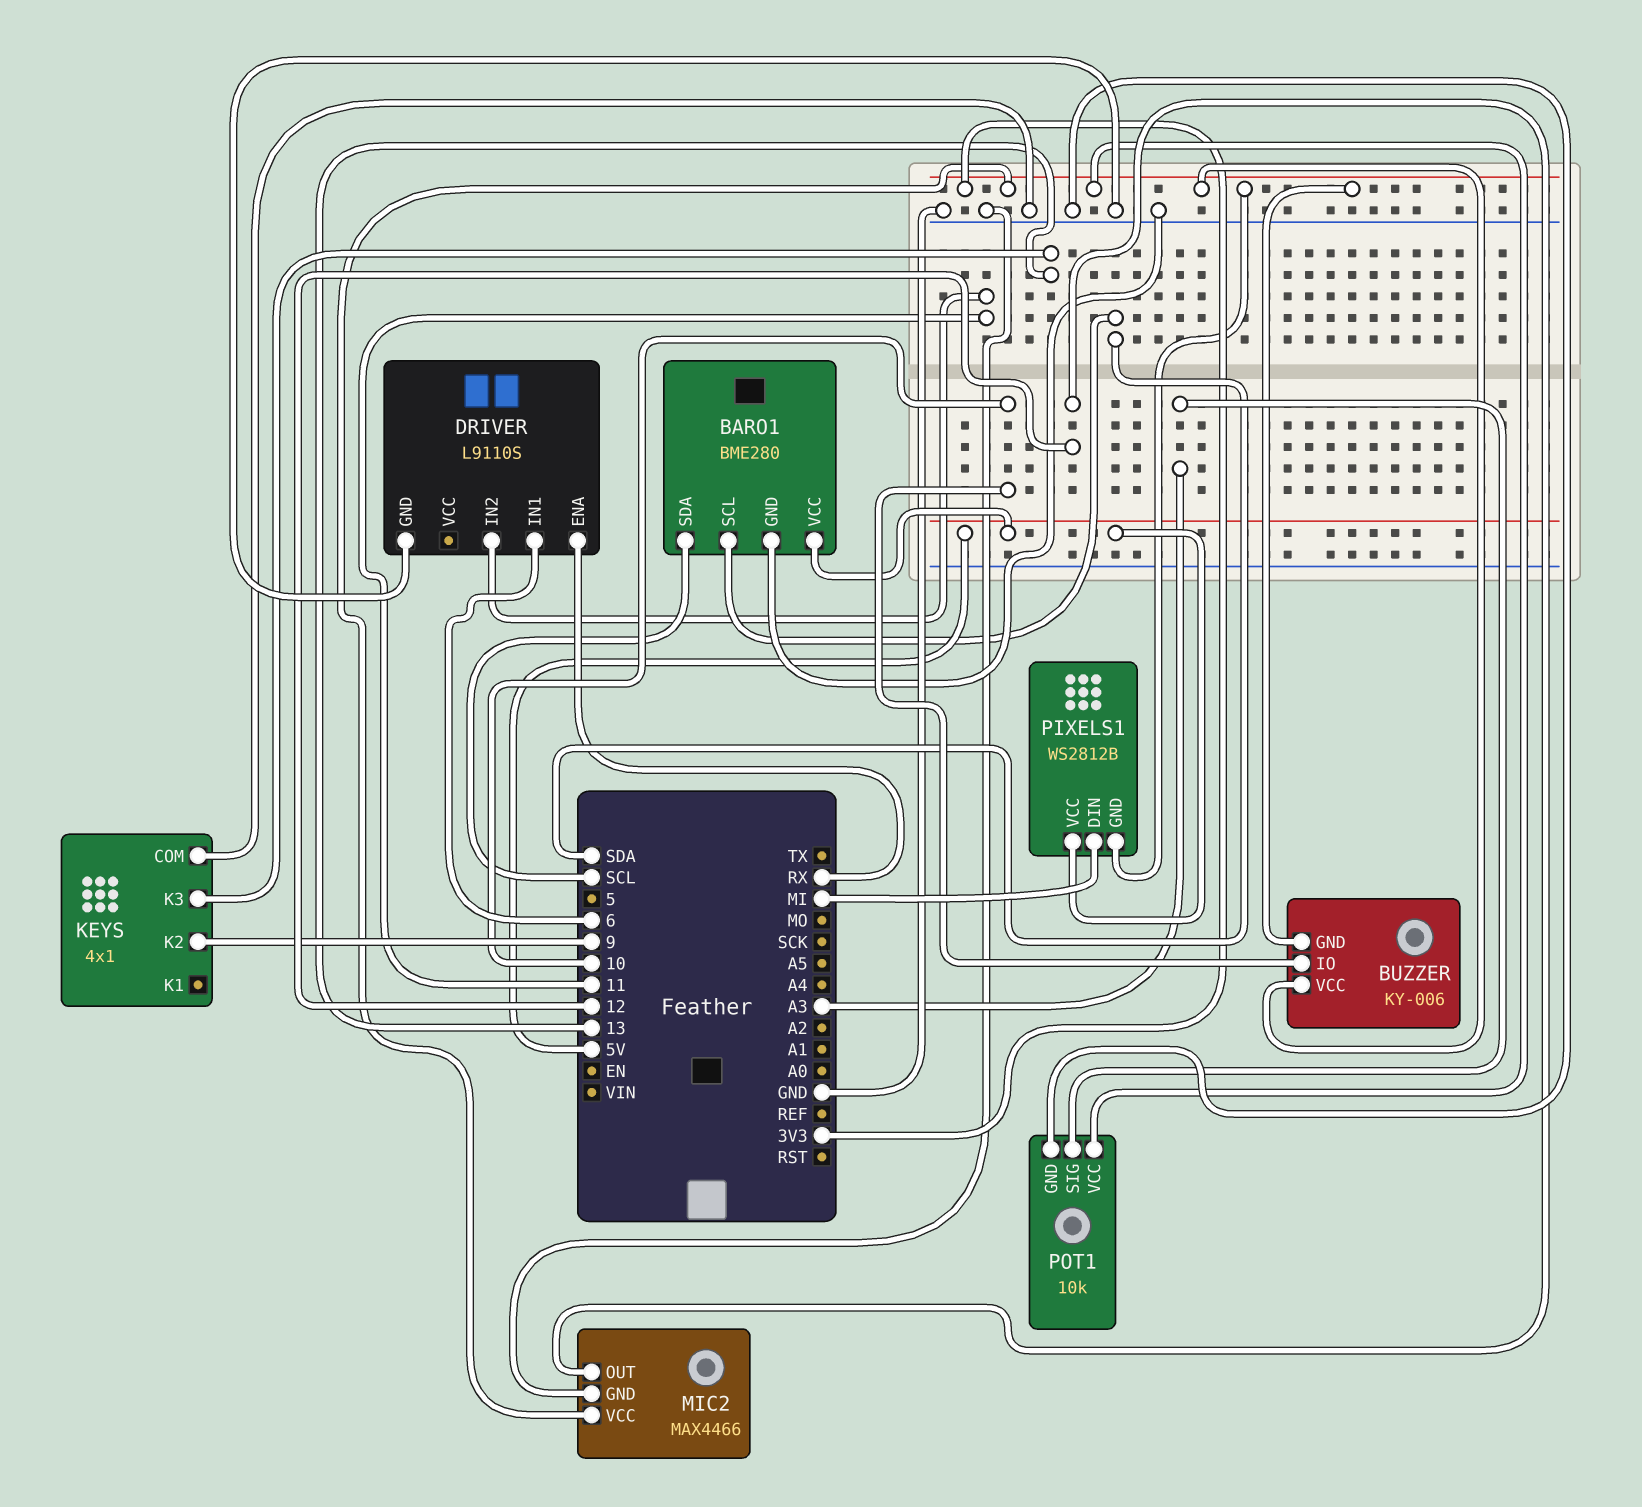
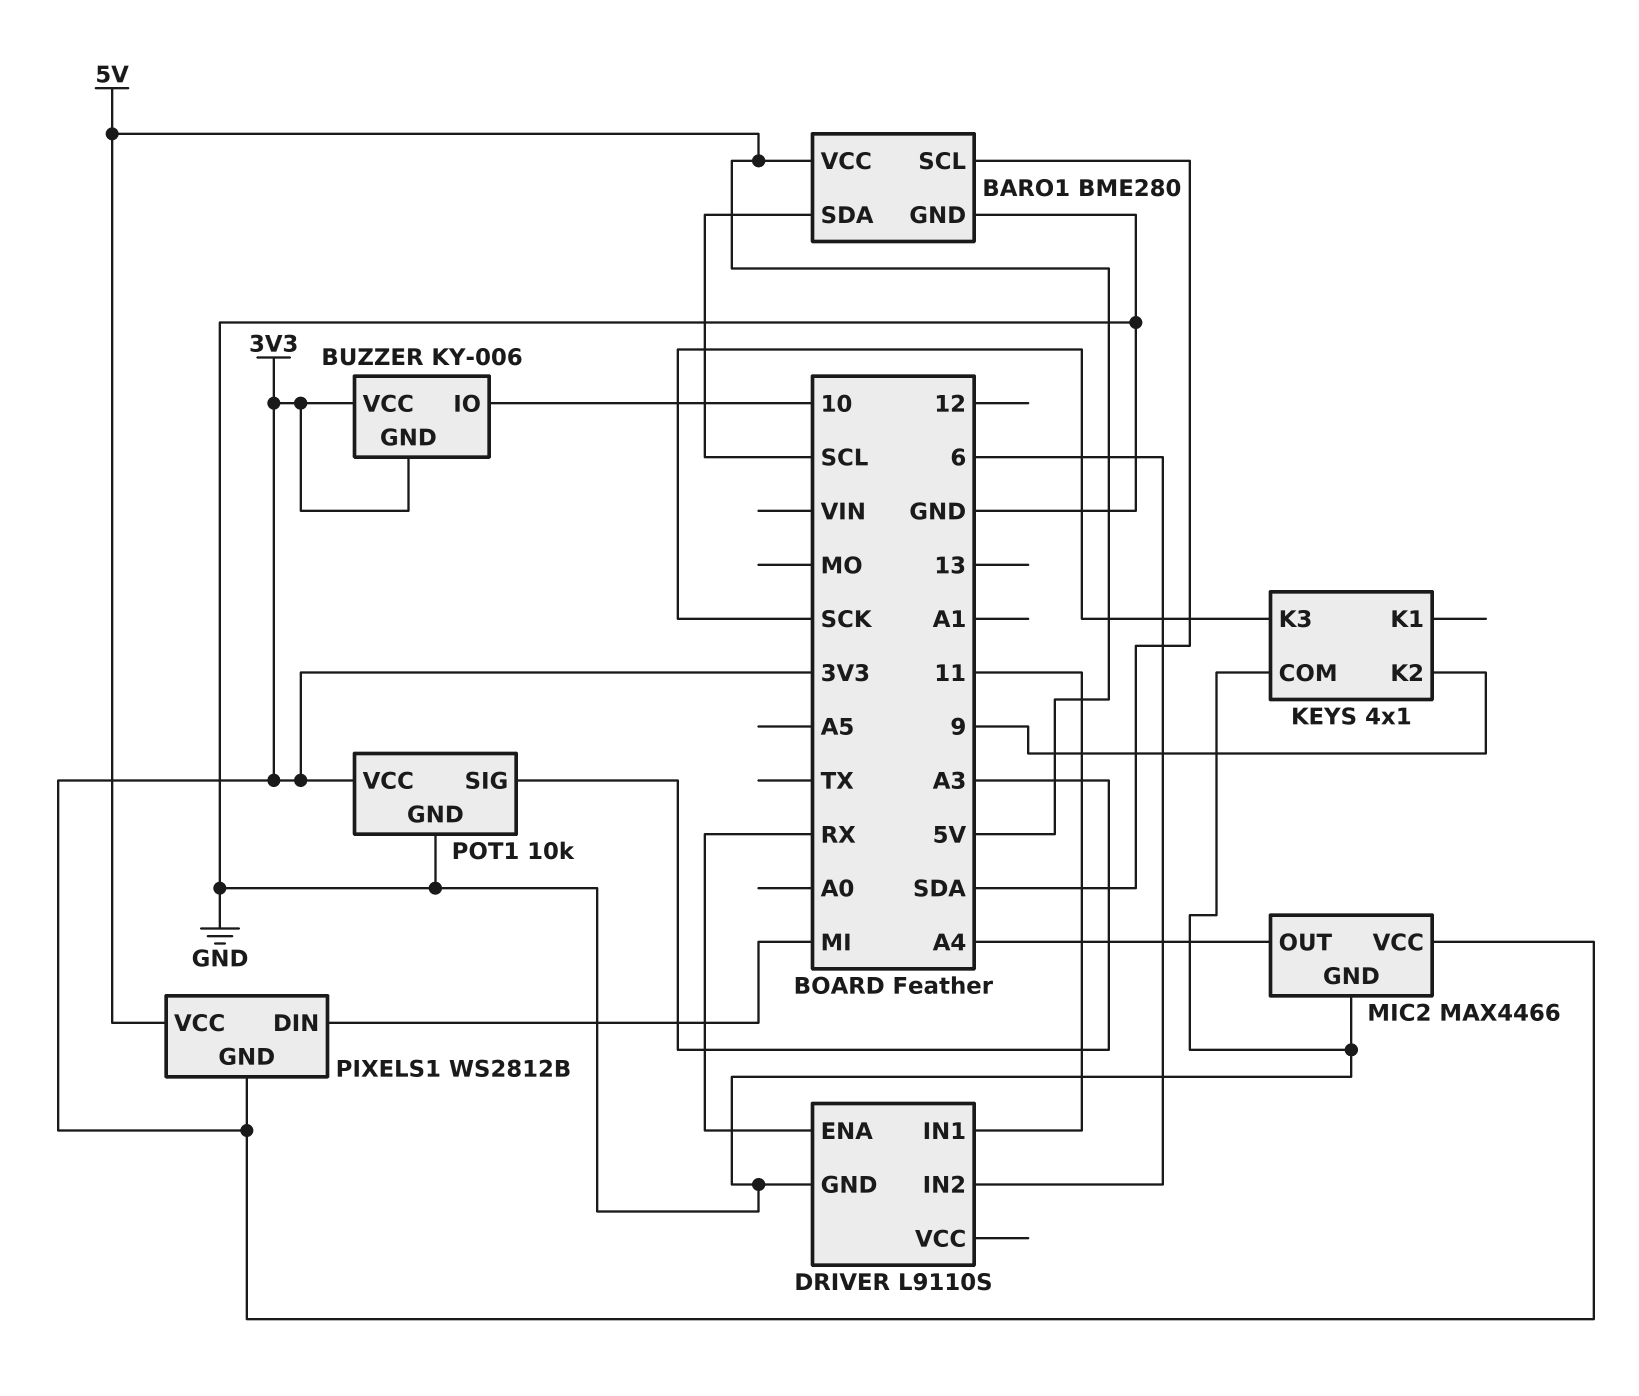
DRIVER pin IN1: 6 -> 11
DRIVER pin IN2: 11 -> 6
KEYS pin K3: 13 -> SCK
MIC2 pin OUT: 12 -> A4

